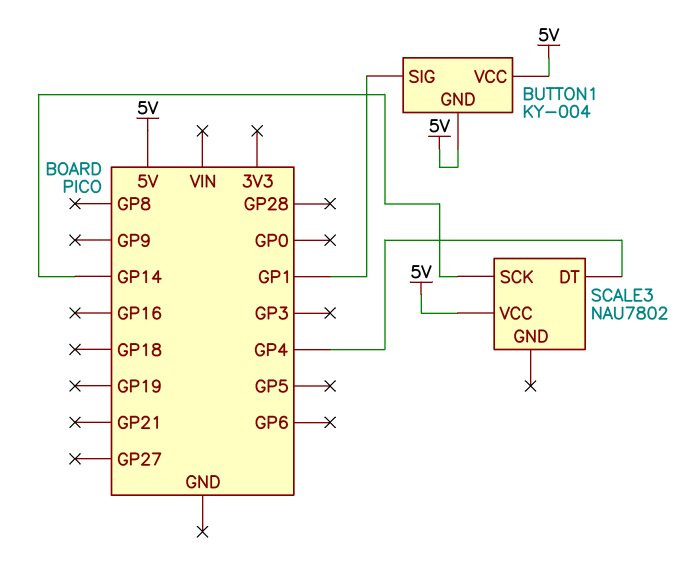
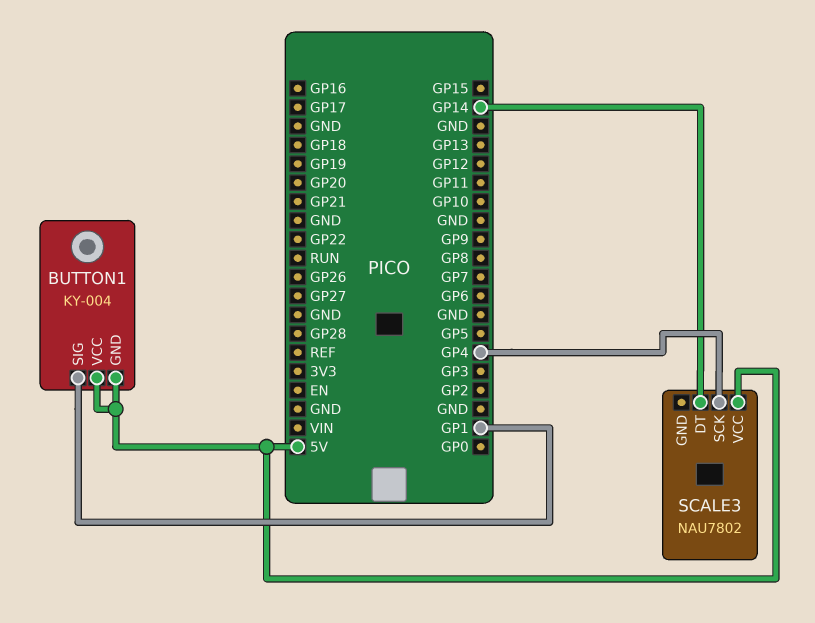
SCALE3 pin DT: GP4 -> GP14
SCALE3 pin SCK: GP14 -> GP4

